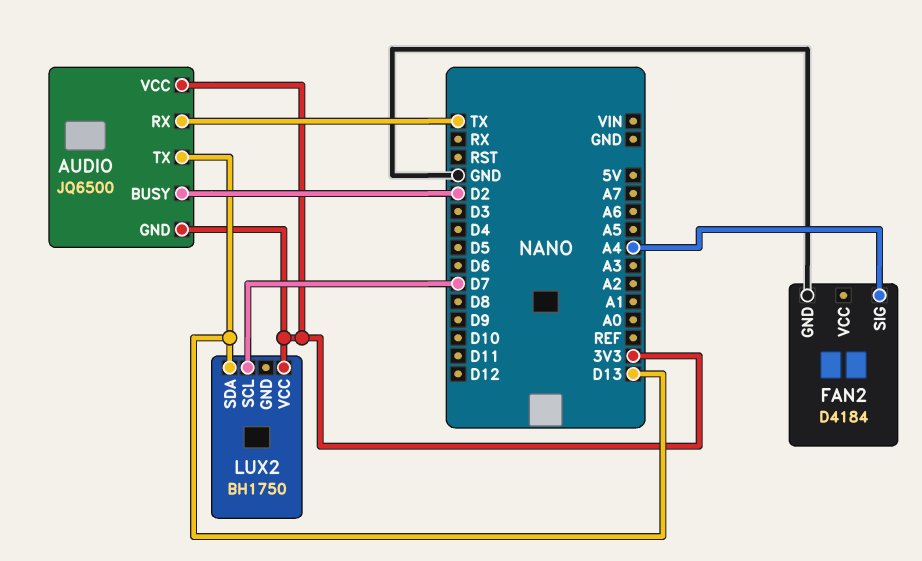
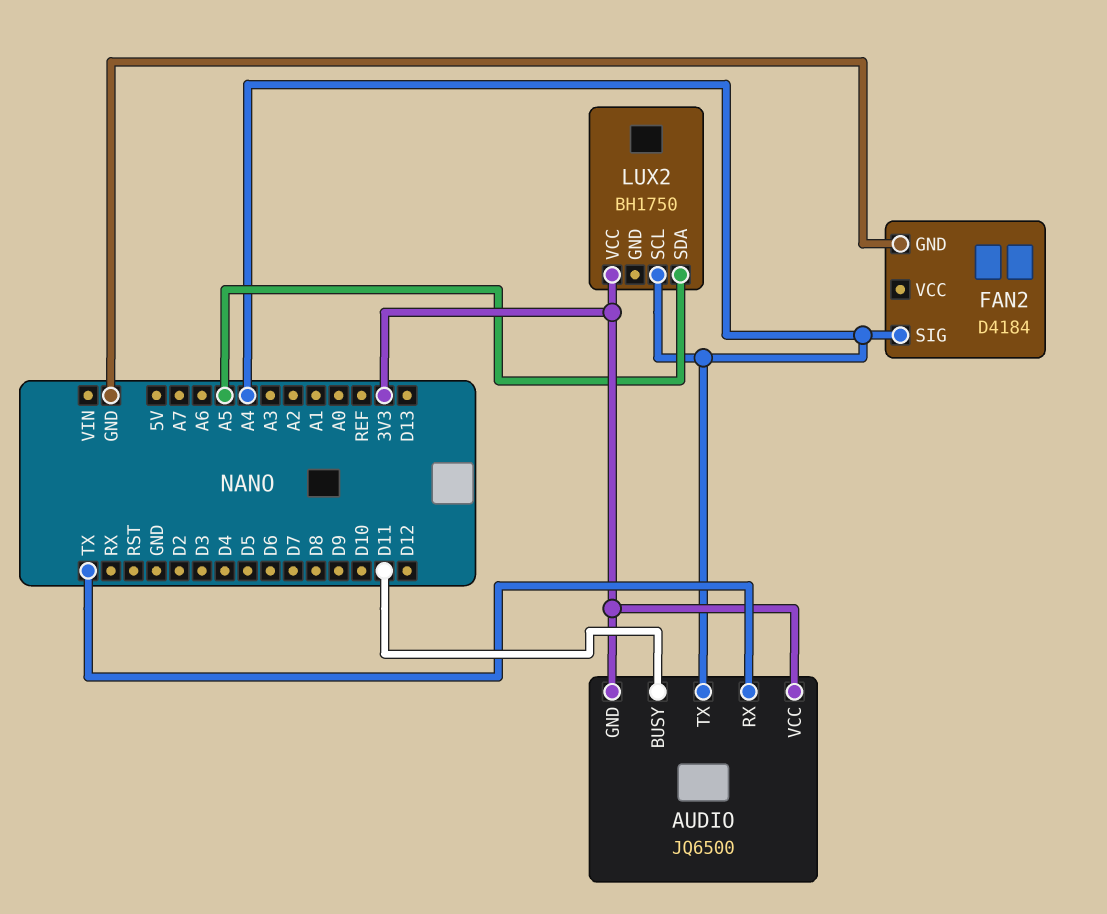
AUDIO pin BUSY: D2 -> D11
AUDIO pin TX: D13 -> A4
LUX2 pin SCL: D7 -> A4
LUX2 pin SDA: D13 -> A5

